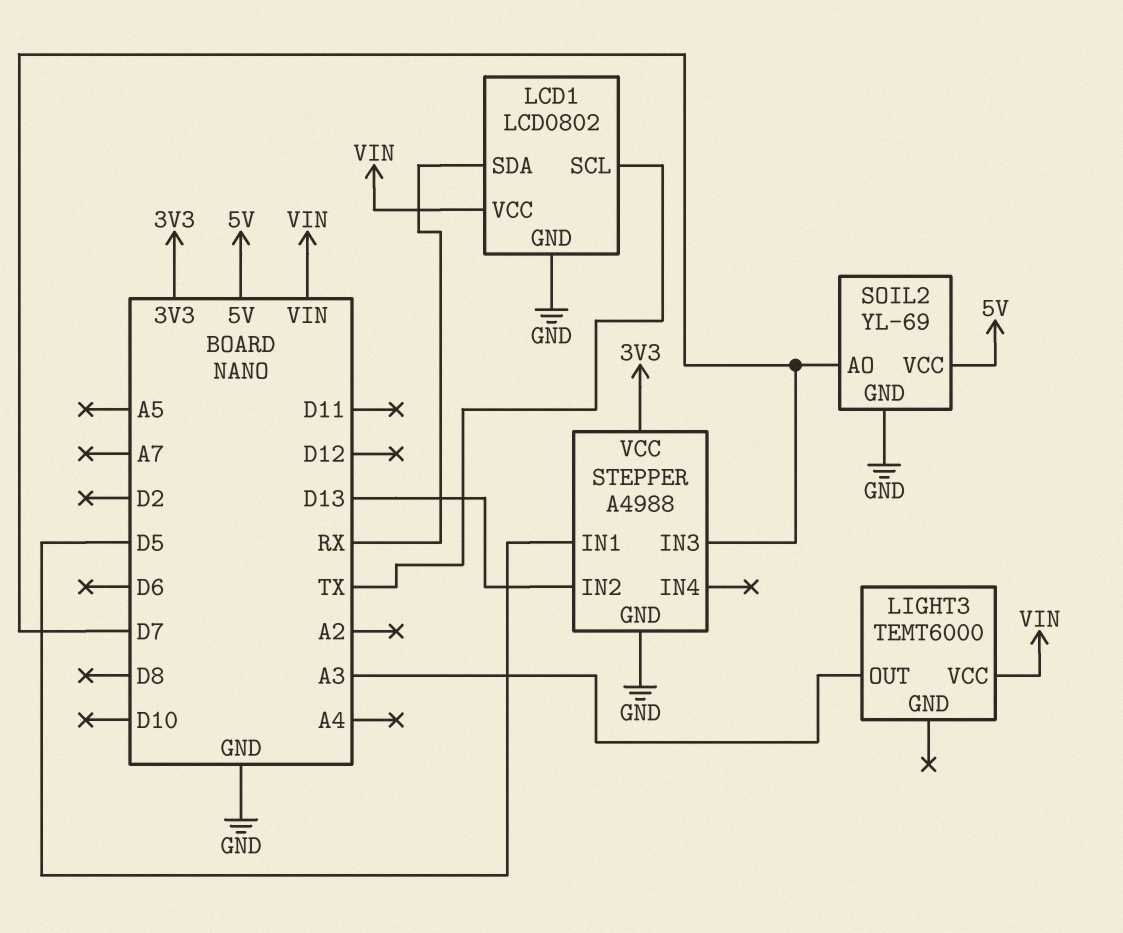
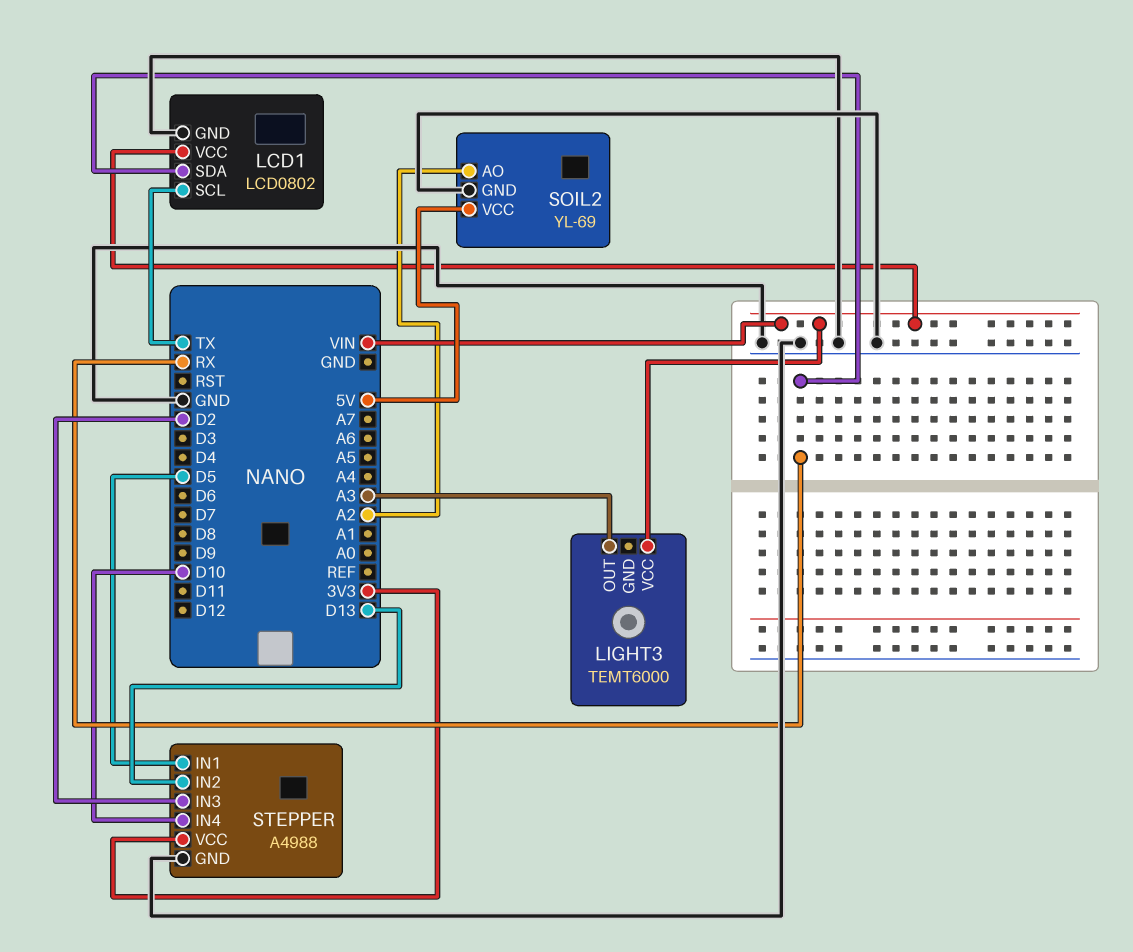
SOIL2 pin AO: D7 -> A2
STEPPER pin IN3: D7 -> D2
STEPPER pin IN4: none -> D10

